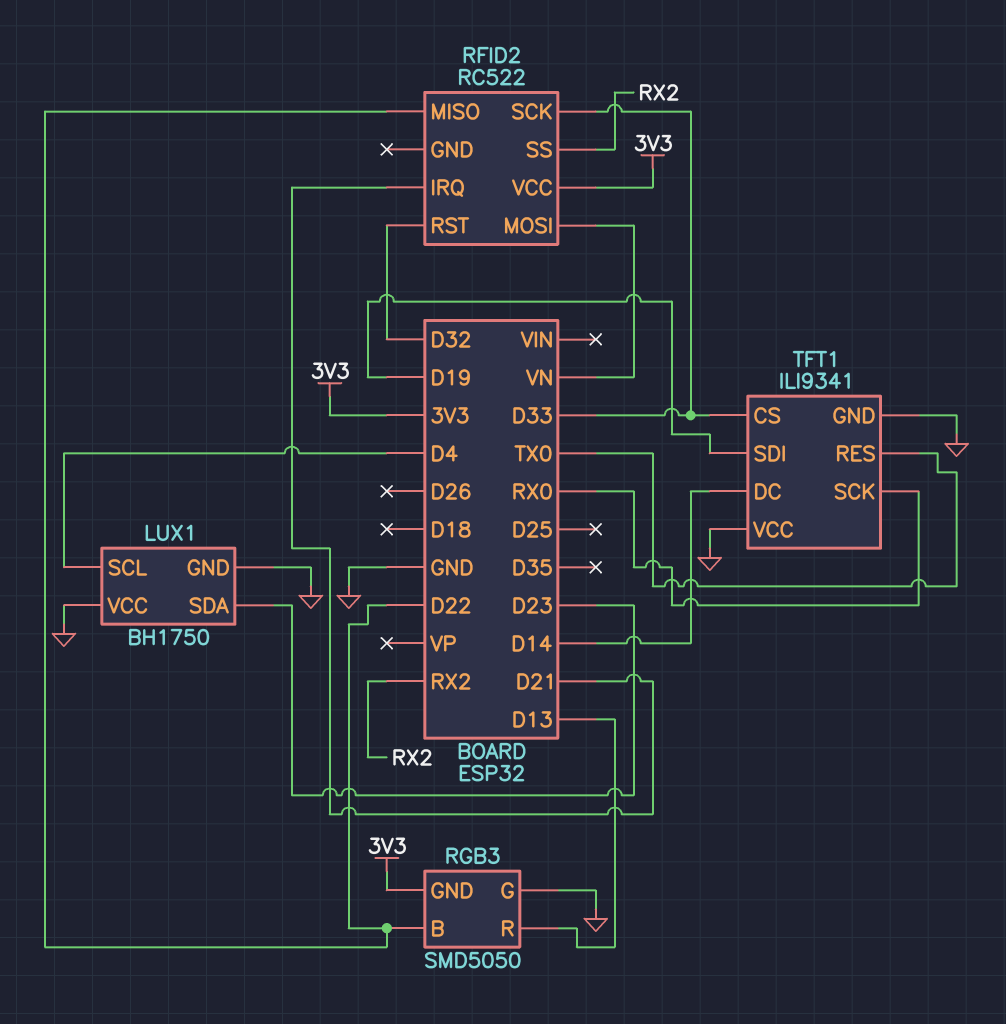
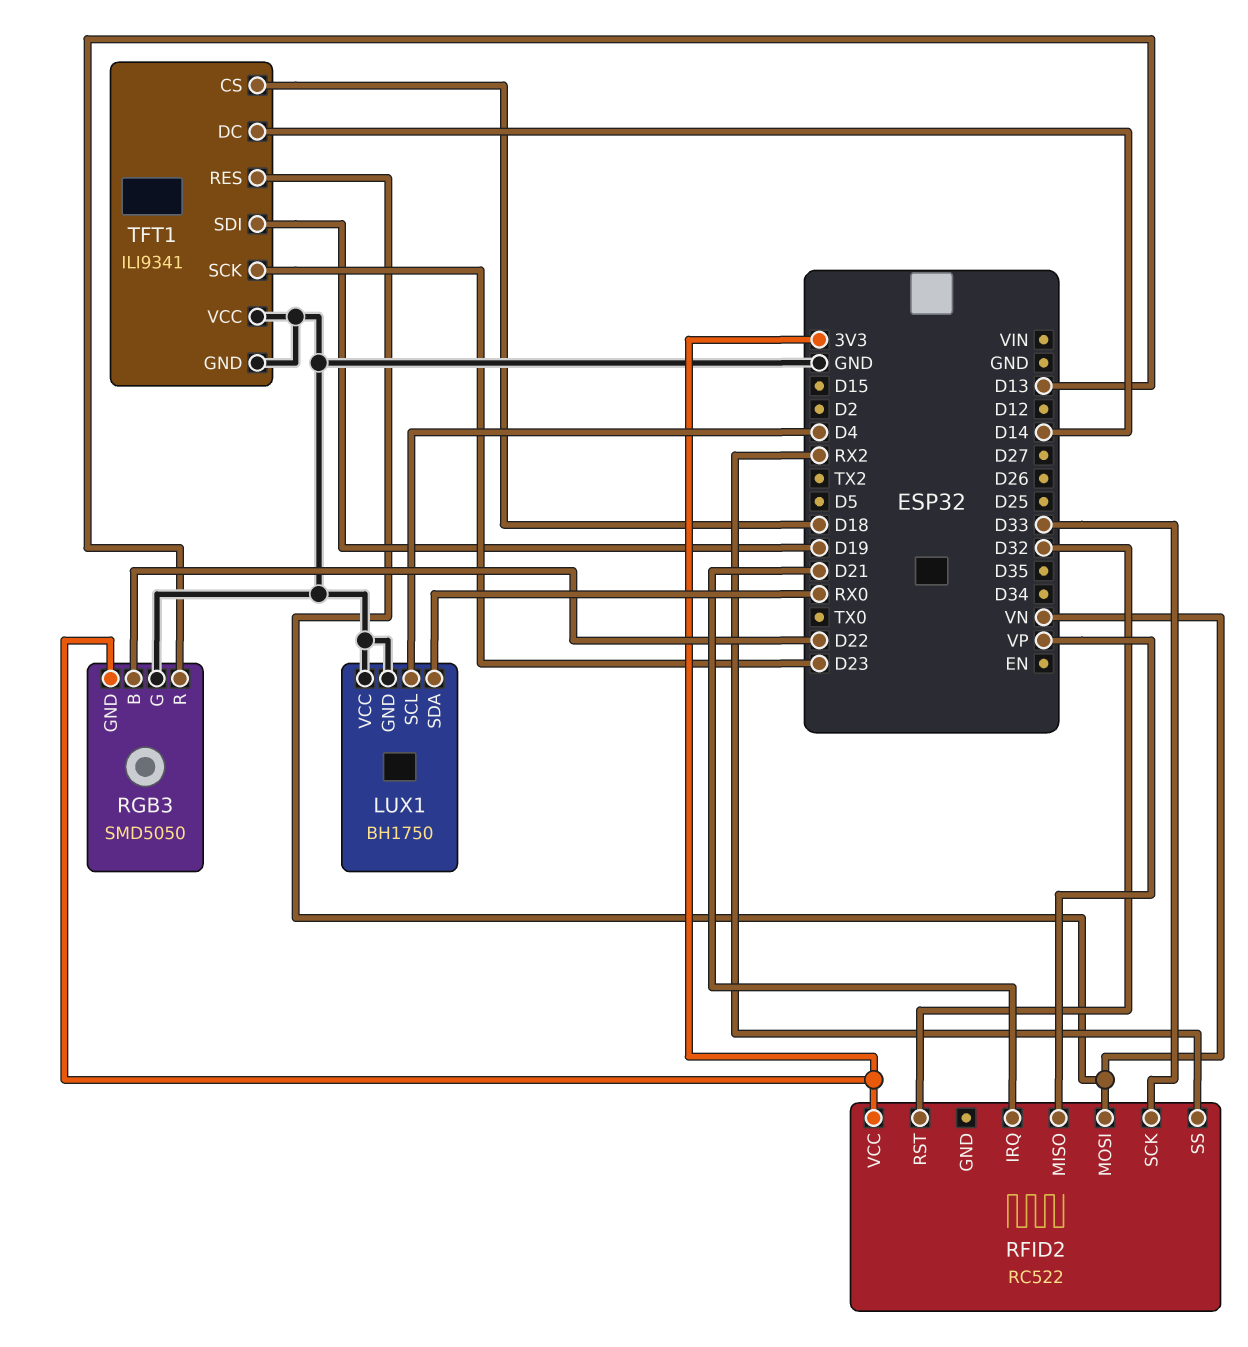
LUX1 pin SDA: D23 -> RX0
RFID2 pin MISO: D22 -> VP
TFT1 pin CS: D33 -> D18
TFT1 pin RES: TX0 -> VN
TFT1 pin SCK: RX0 -> D23

